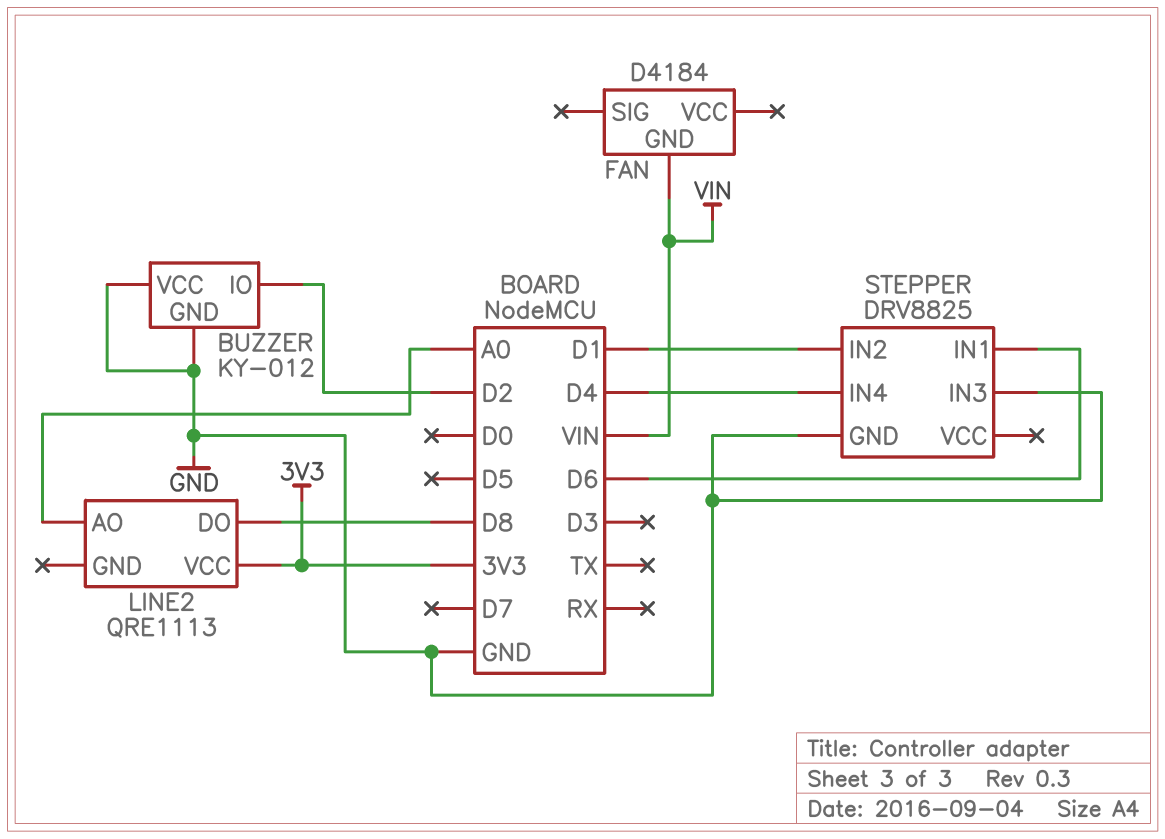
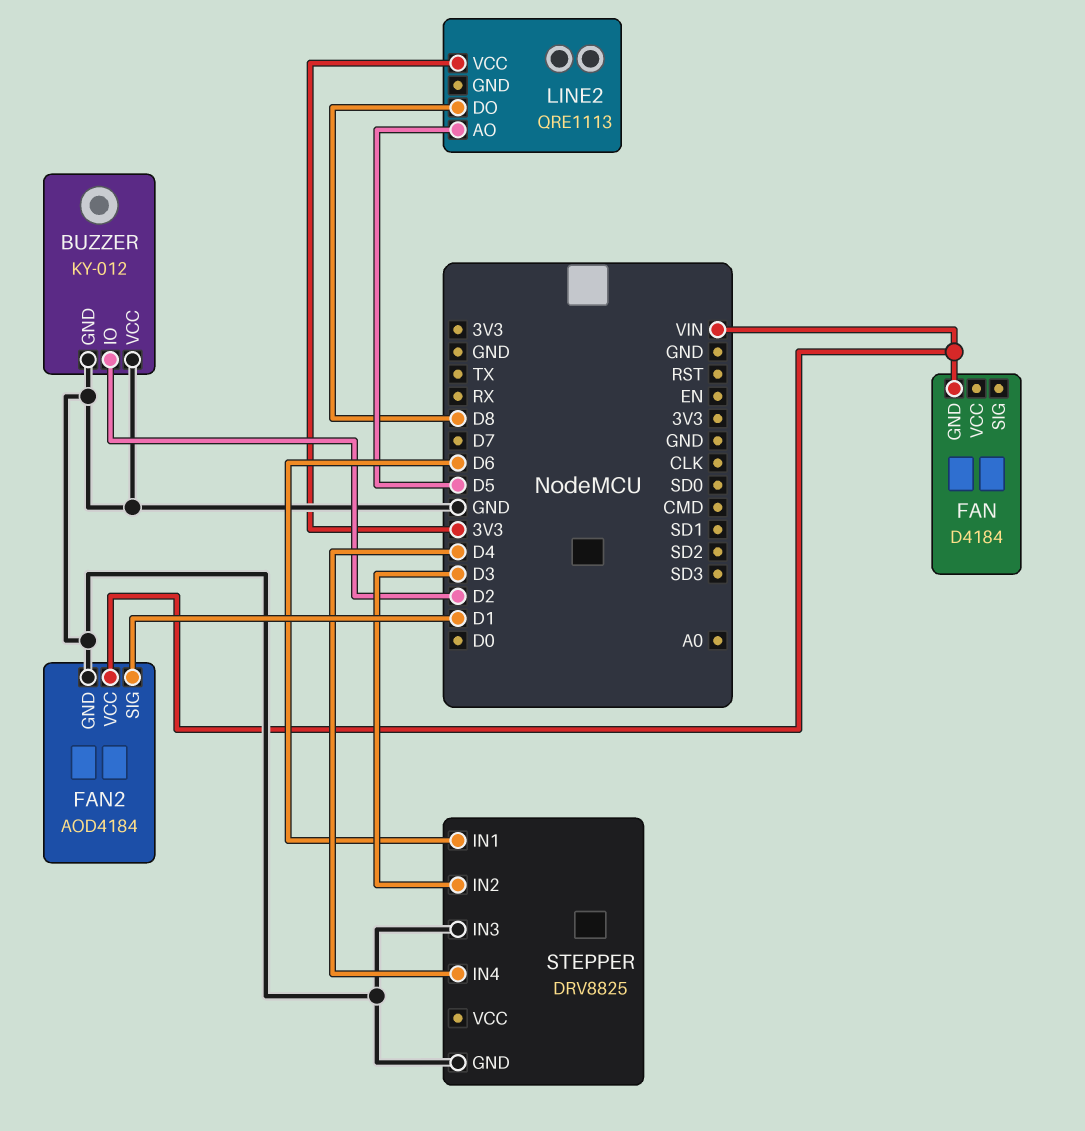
FAN2: none -> AOD4184
FAN2 pin GND: none -> GND
FAN2 pin SIG: none -> D1
FAN2 pin VCC: none -> VIN
LINE2 pin AO: A0 -> D5
STEPPER pin IN2: D1 -> D3

